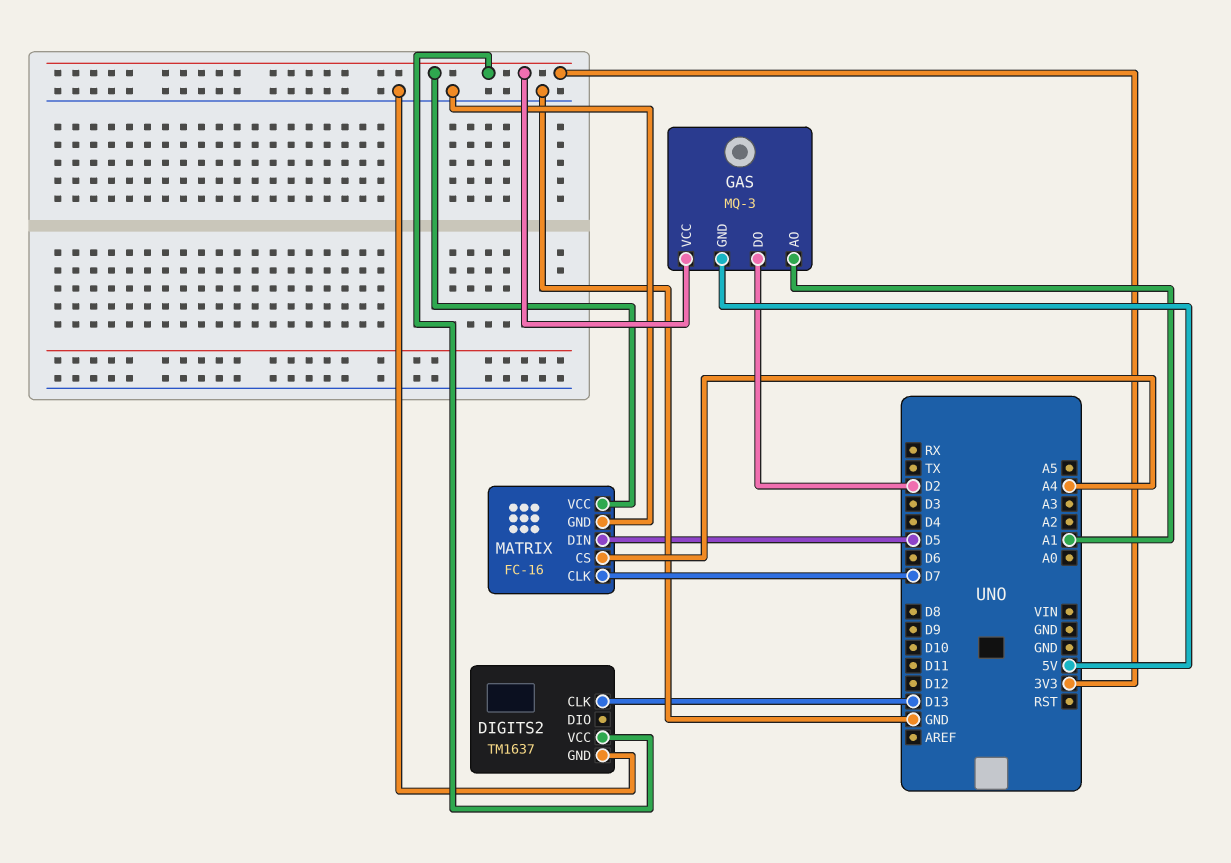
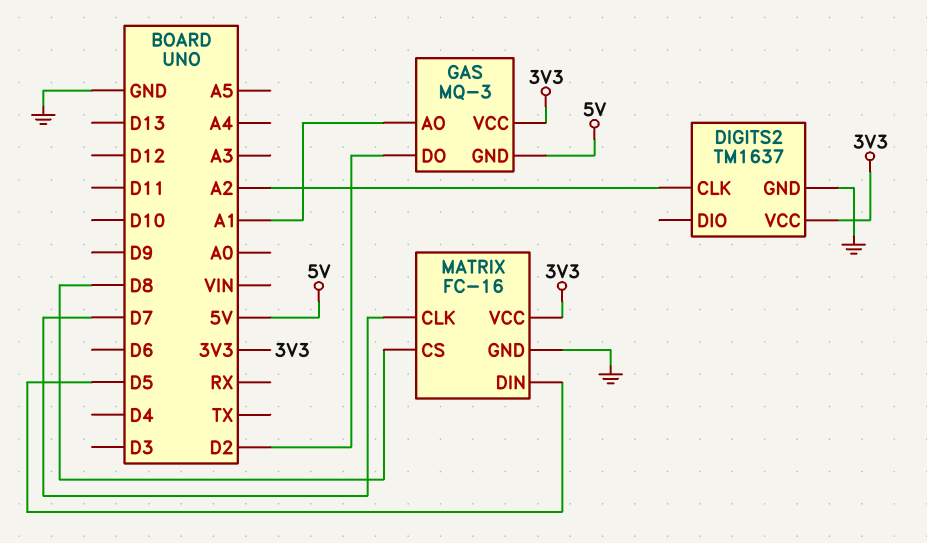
DIGITS2 pin CLK: D13 -> A2
MATRIX pin CS: A4 -> D8

